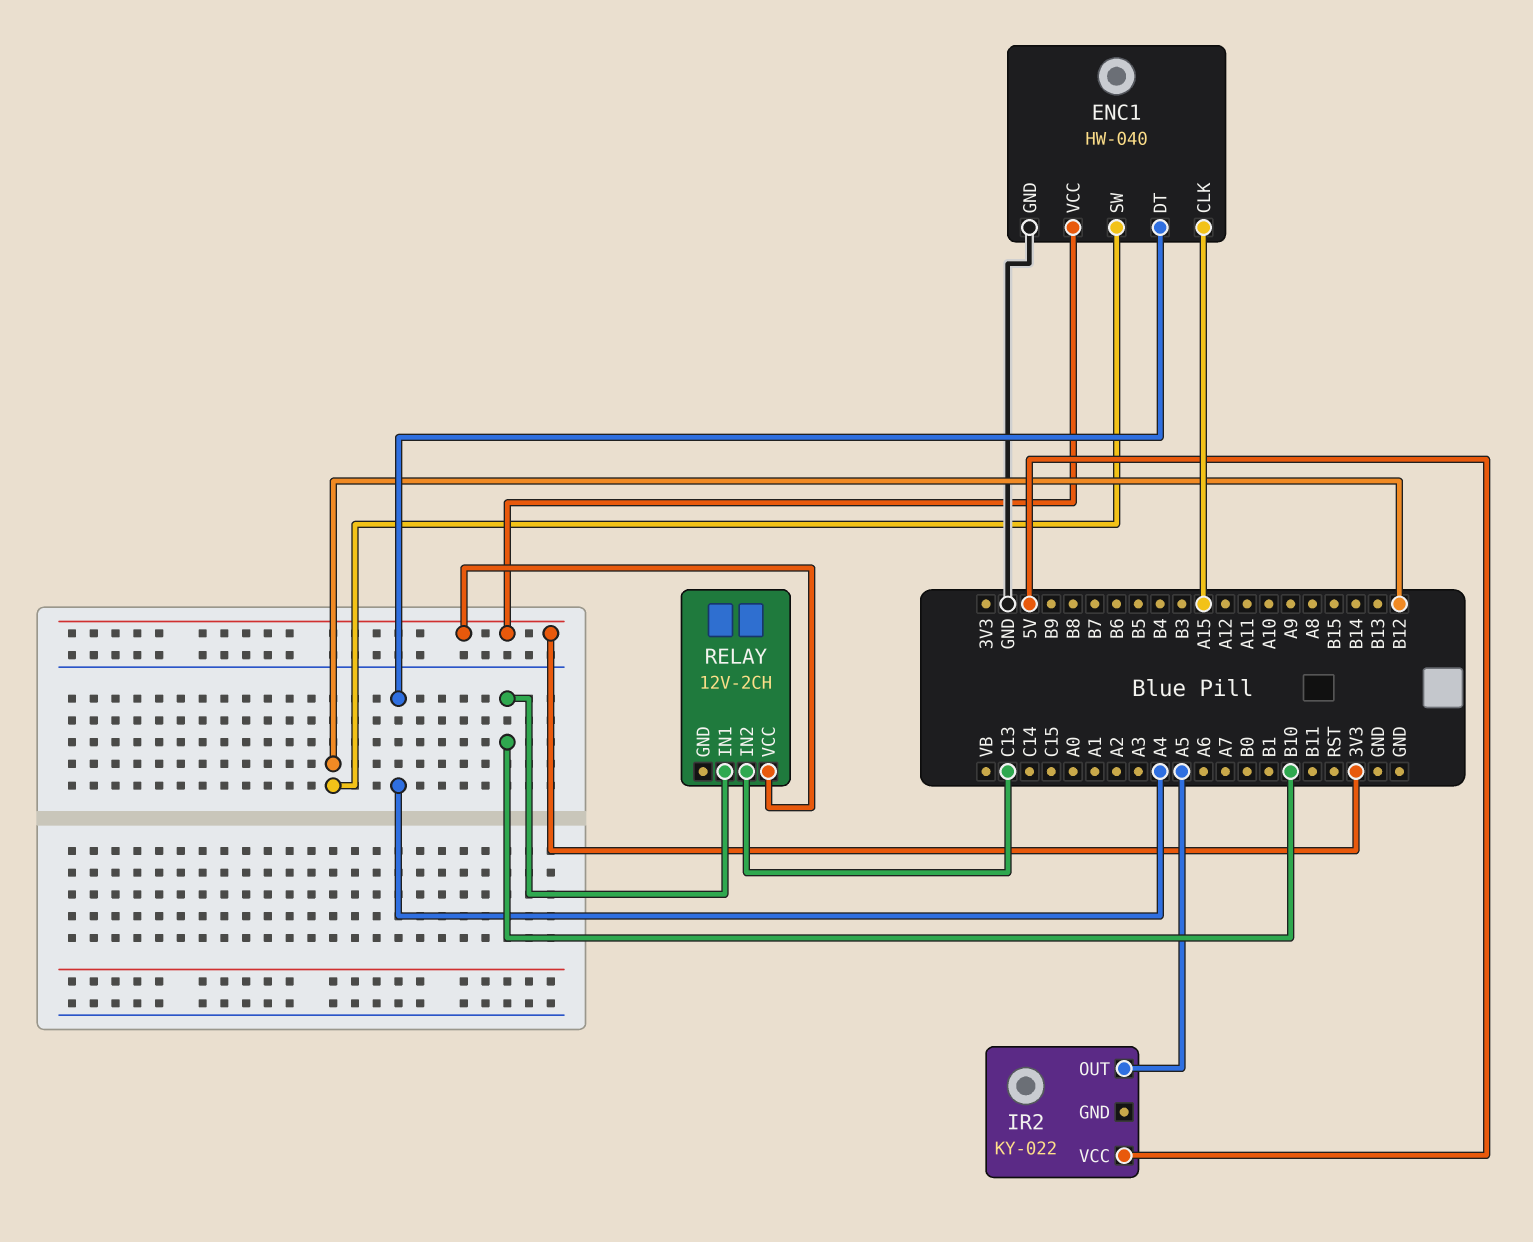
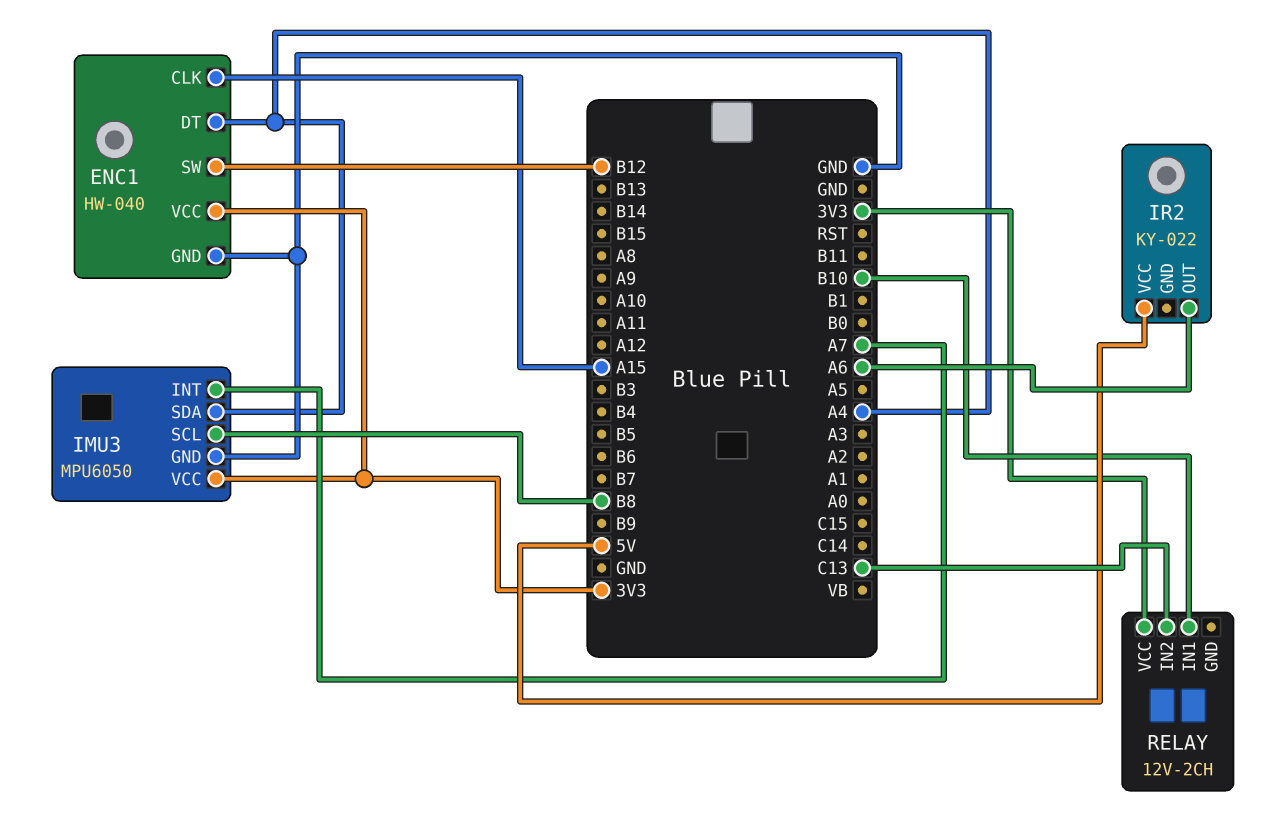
IMU3: none -> MPU6050
IMU3 pin GND: none -> GND
IMU3 pin INT: none -> A7
IMU3 pin SCL: none -> B8
IMU3 pin SDA: none -> A4
IMU3 pin VCC: none -> 3V3
IR2 pin OUT: A5 -> A6

